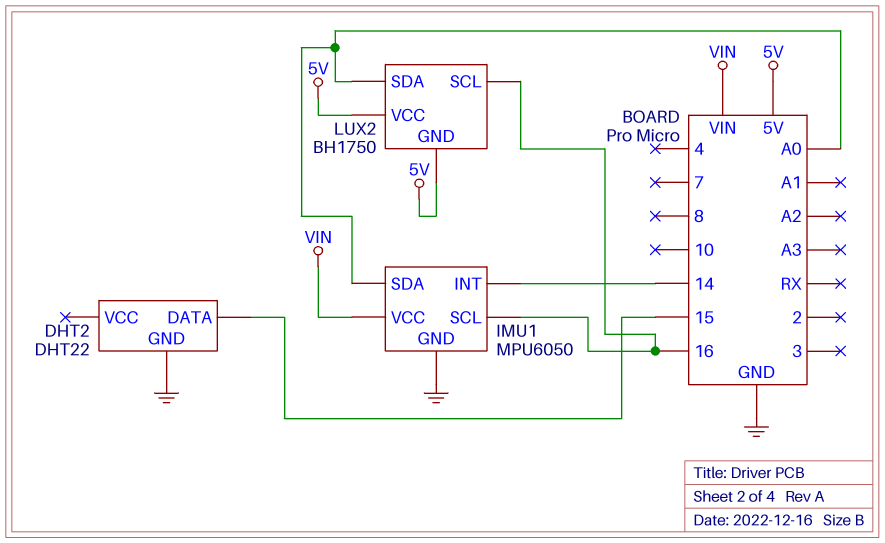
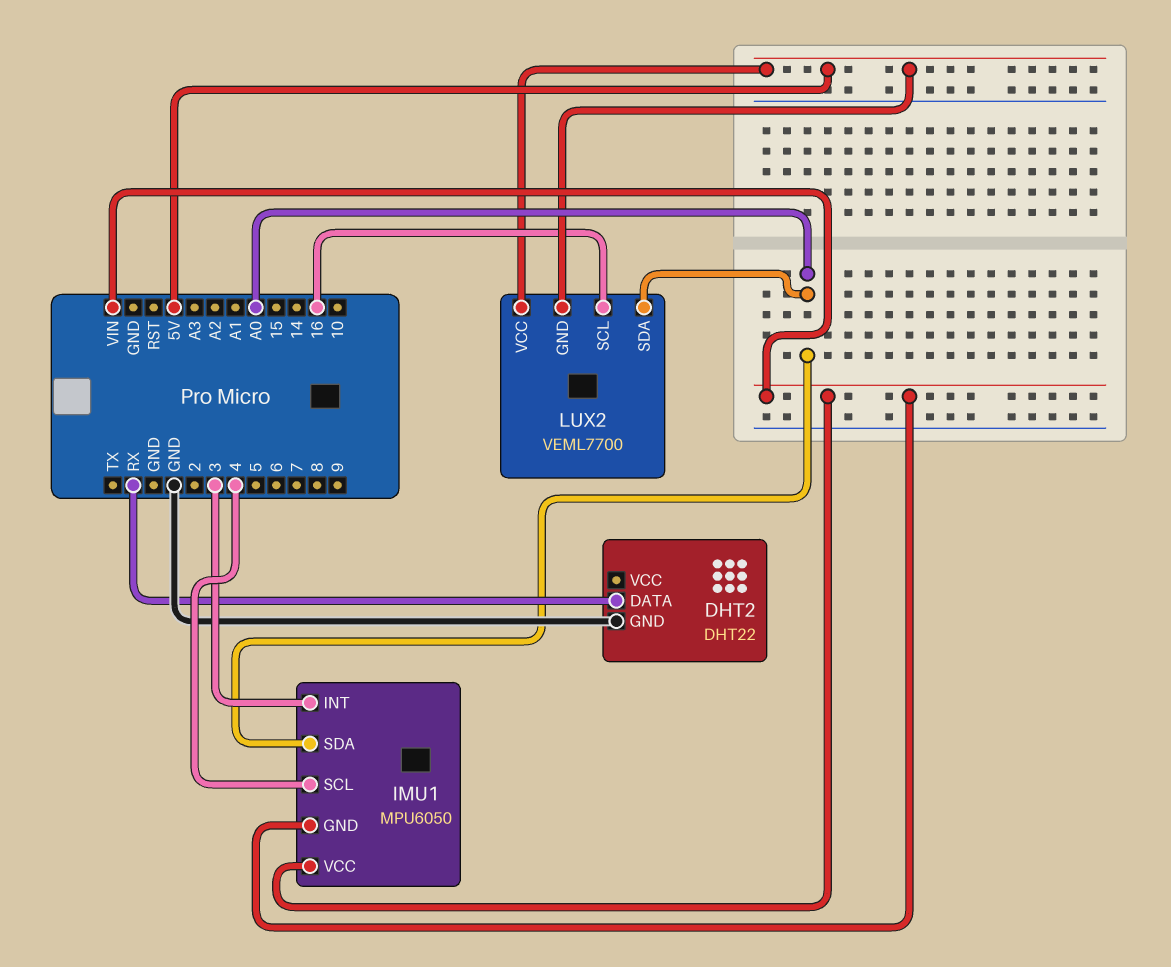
DHT2 pin DATA: 15 -> RX
IMU1 pin GND: GND -> VIN
IMU1 pin INT: 14 -> 3
IMU1 pin SCL: 16 -> 4
LUX2: BH1750 -> VEML7700

